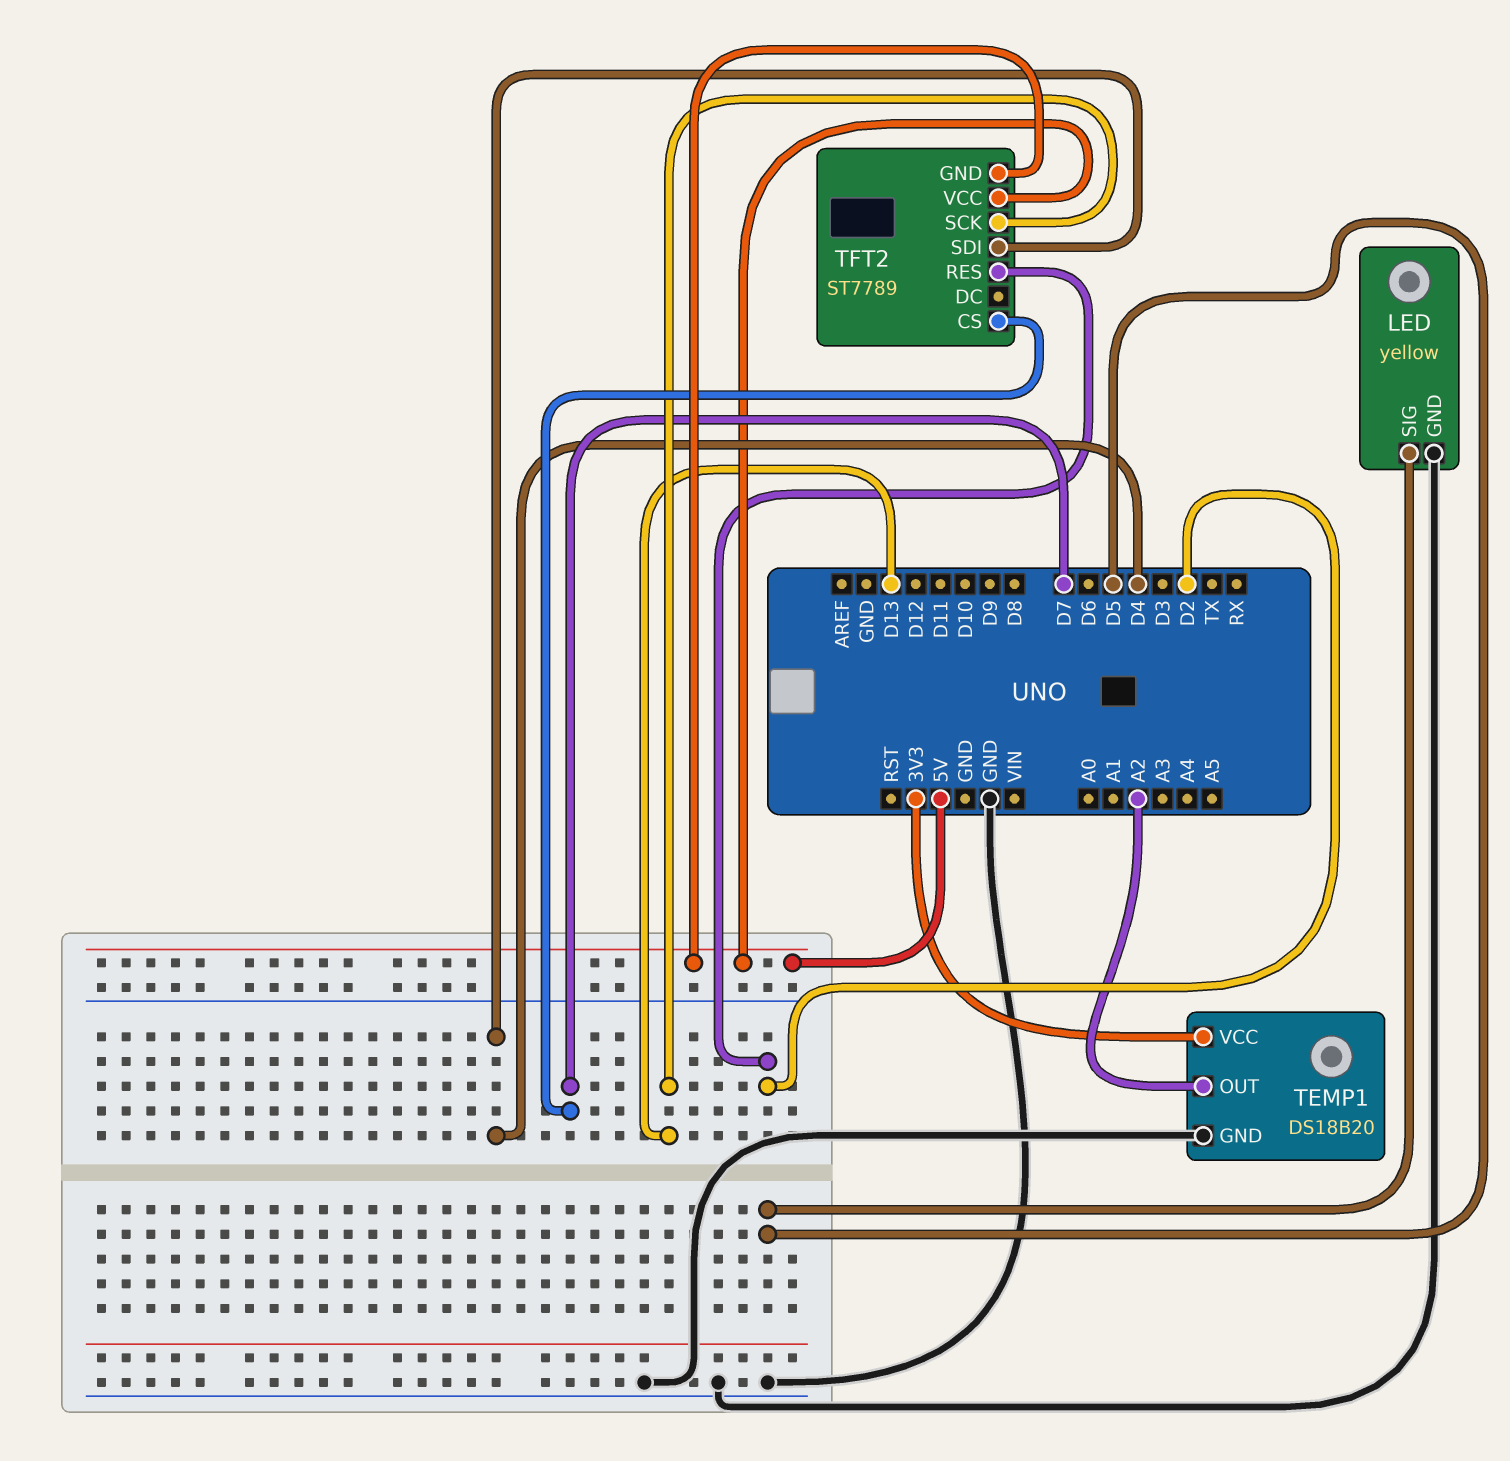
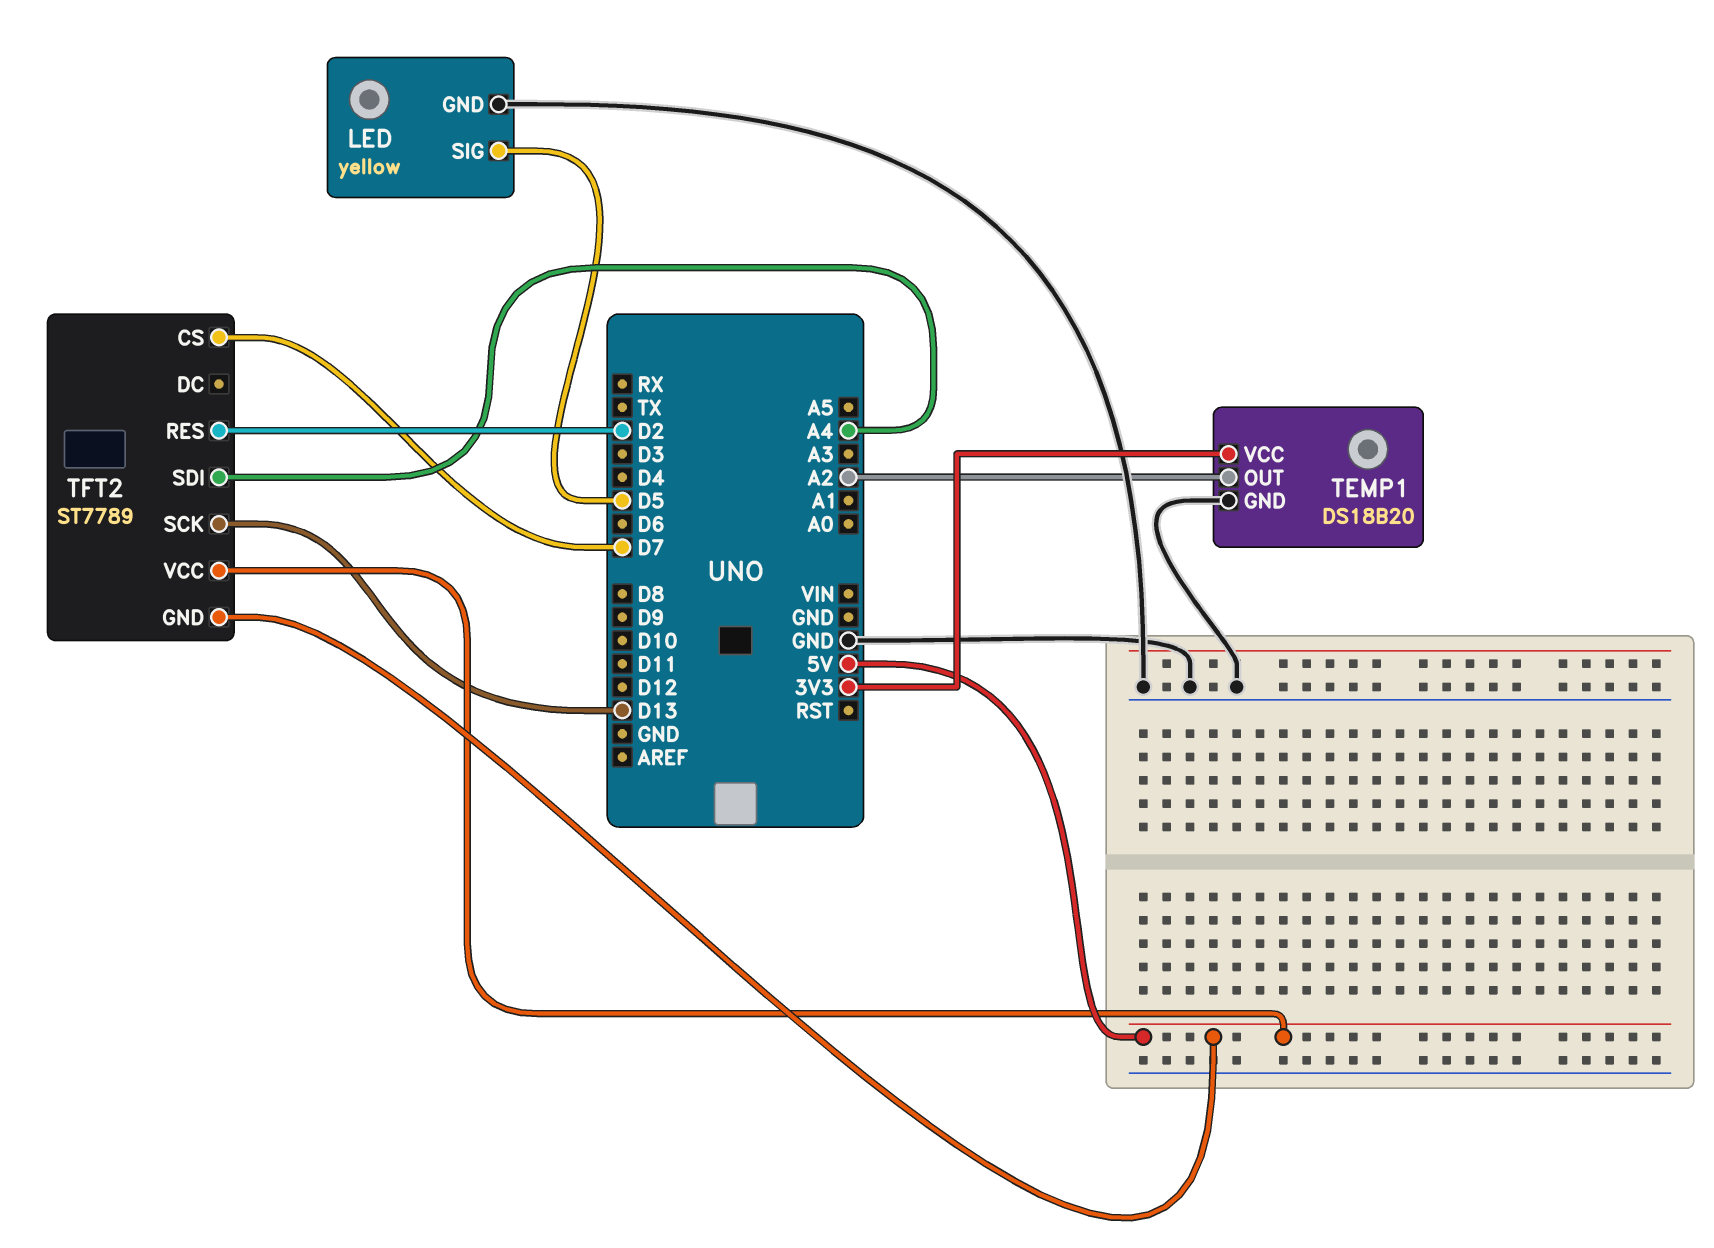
TFT2 pin SDI: D4 -> A4

